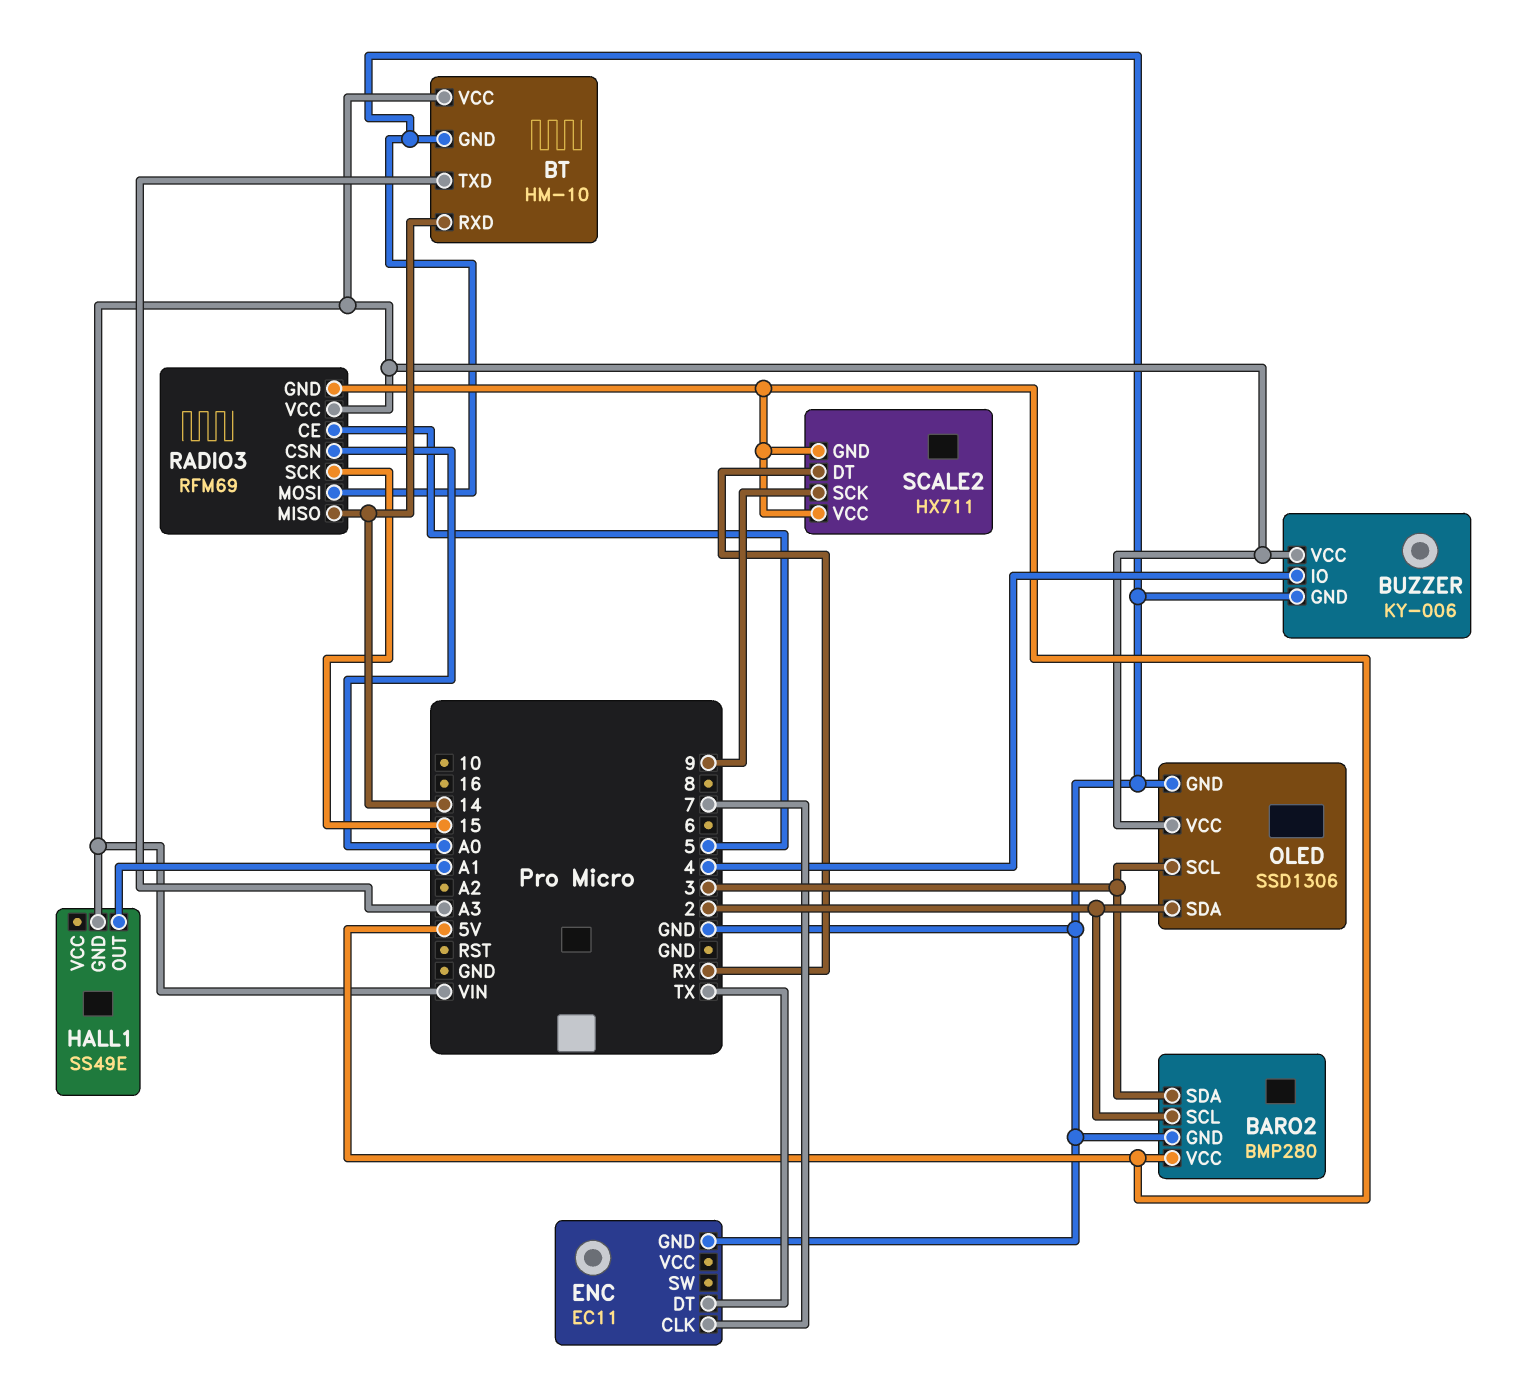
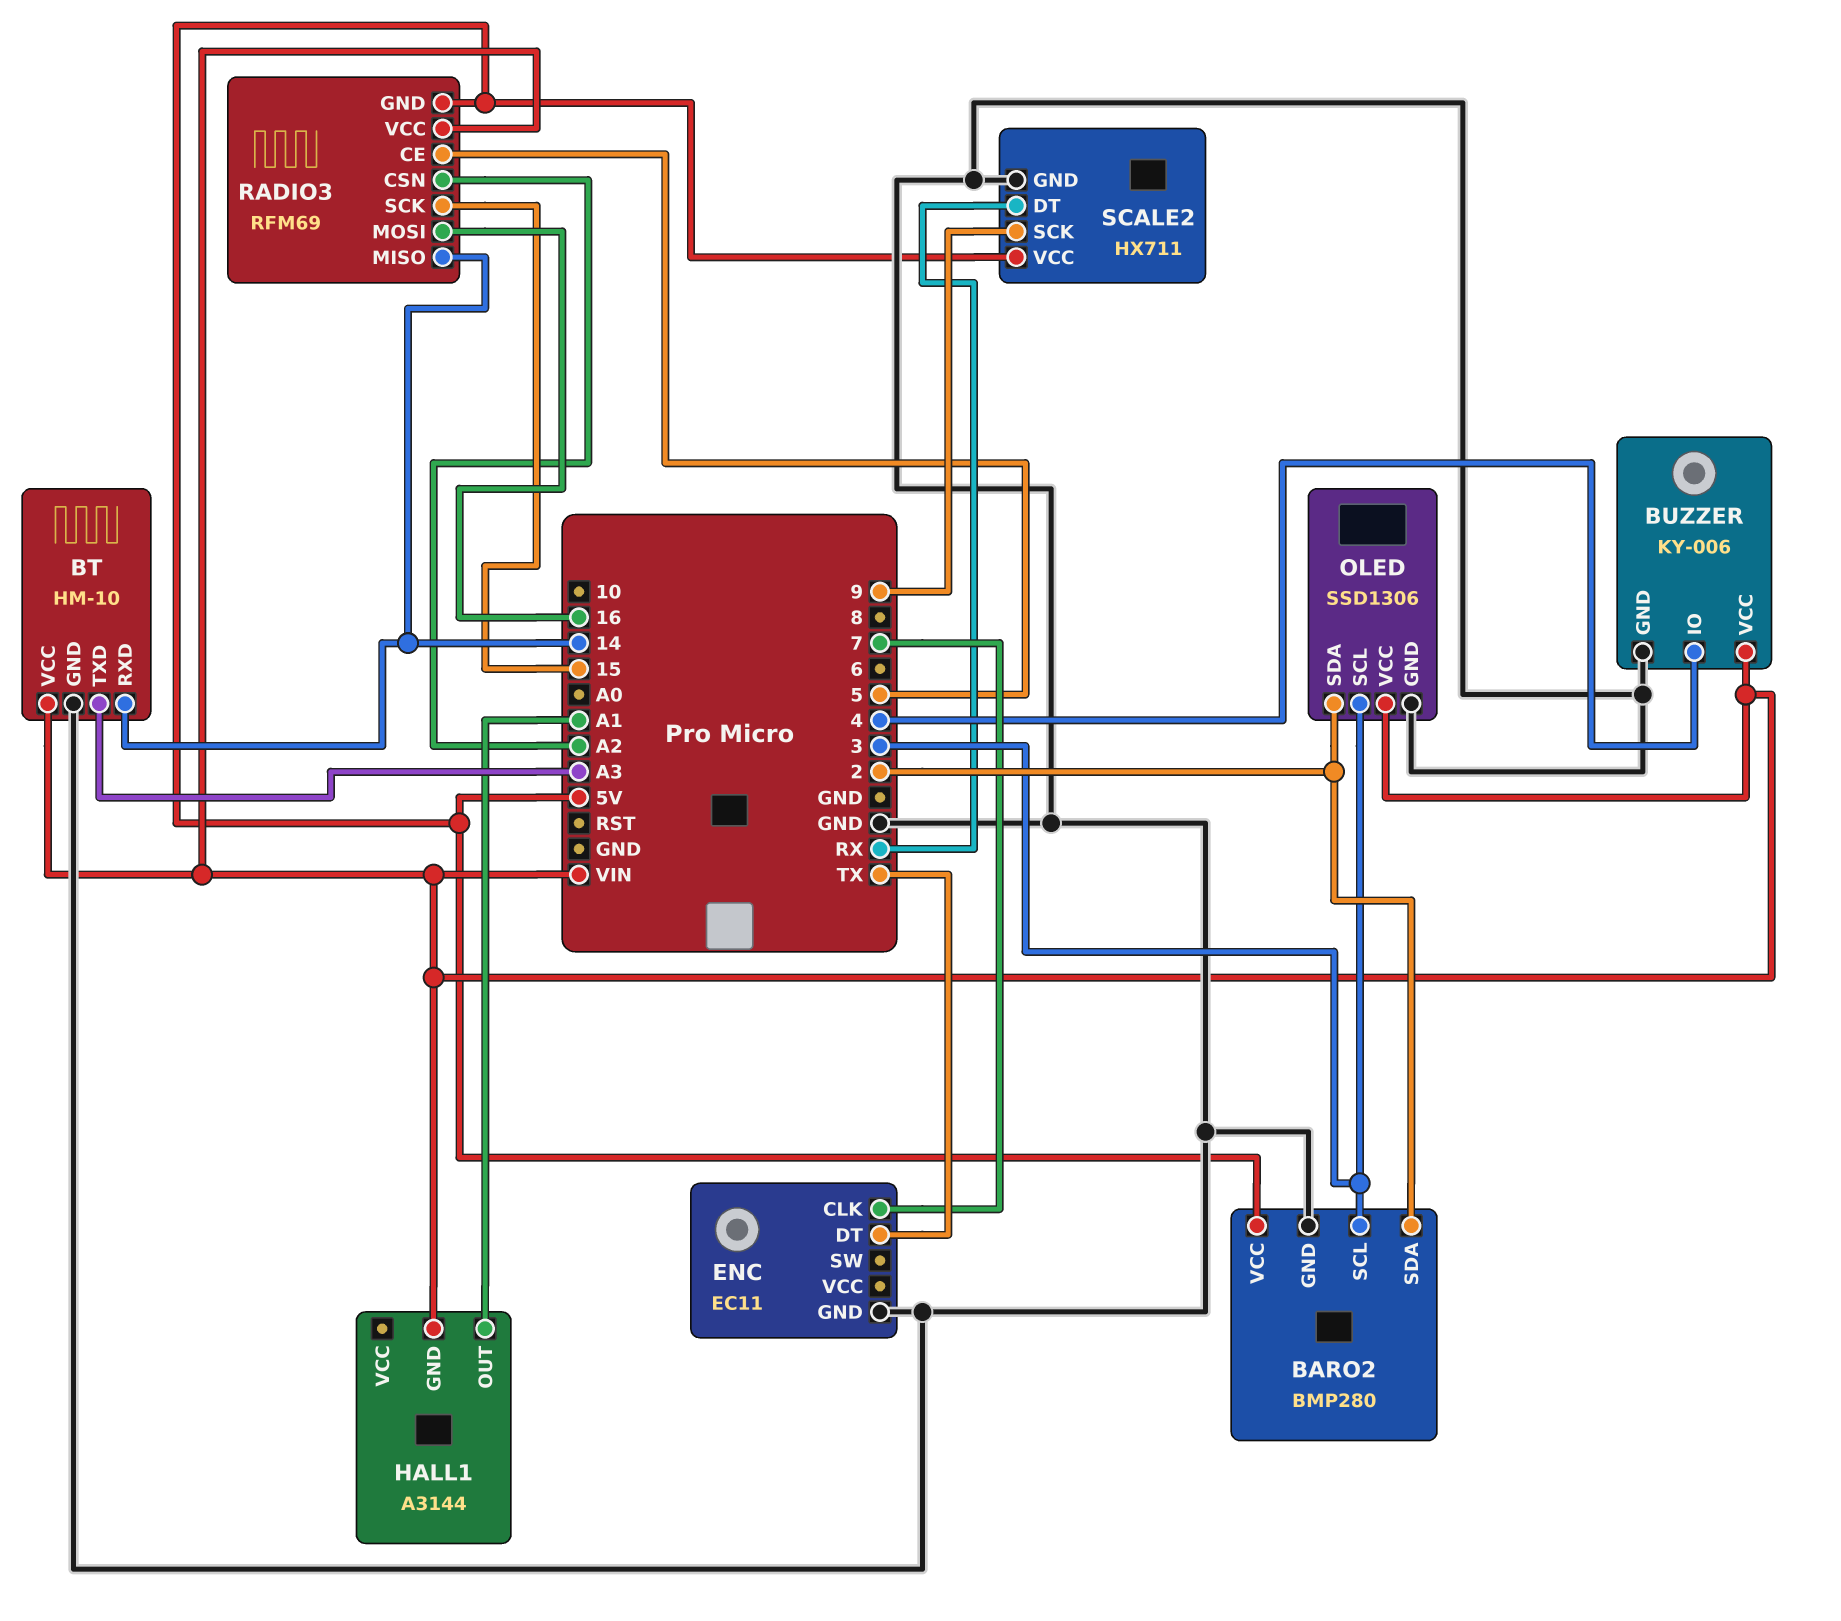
BARO2 pin SCL: 2 -> 3
BARO2 pin SDA: 3 -> 2
HALL1: SS49E -> A3144
RADIO3 pin CSN: A0 -> A2
RADIO3 pin MOSI: GND -> 16
SCALE2 pin GND: 5V -> GND

